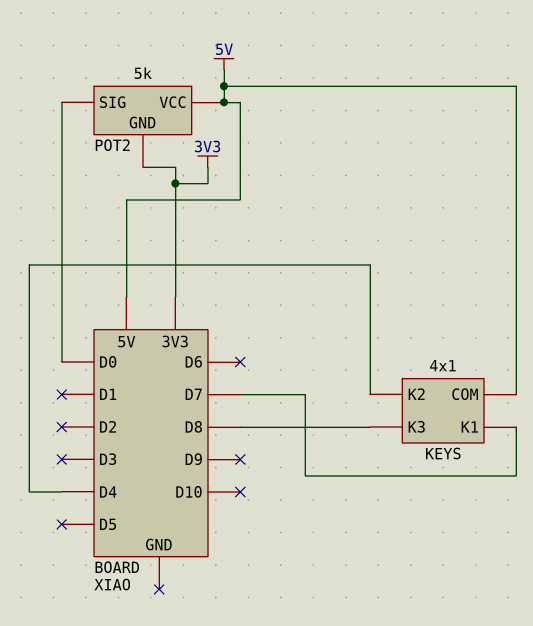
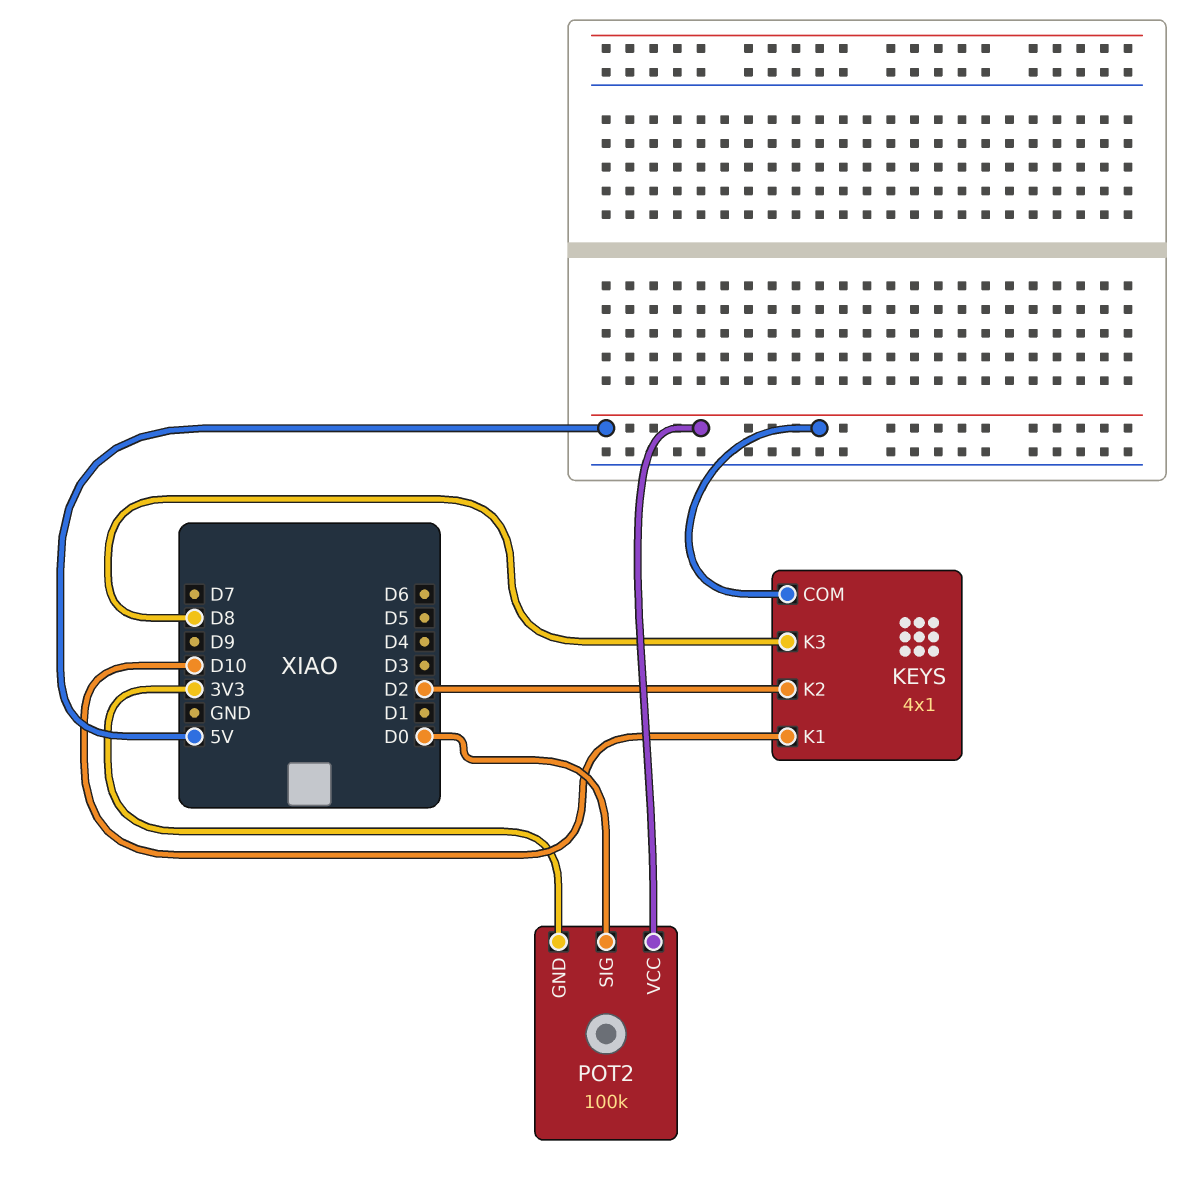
KEYS pin K1: D7 -> D10
KEYS pin K2: D4 -> D2
POT2: 5k -> 100k

